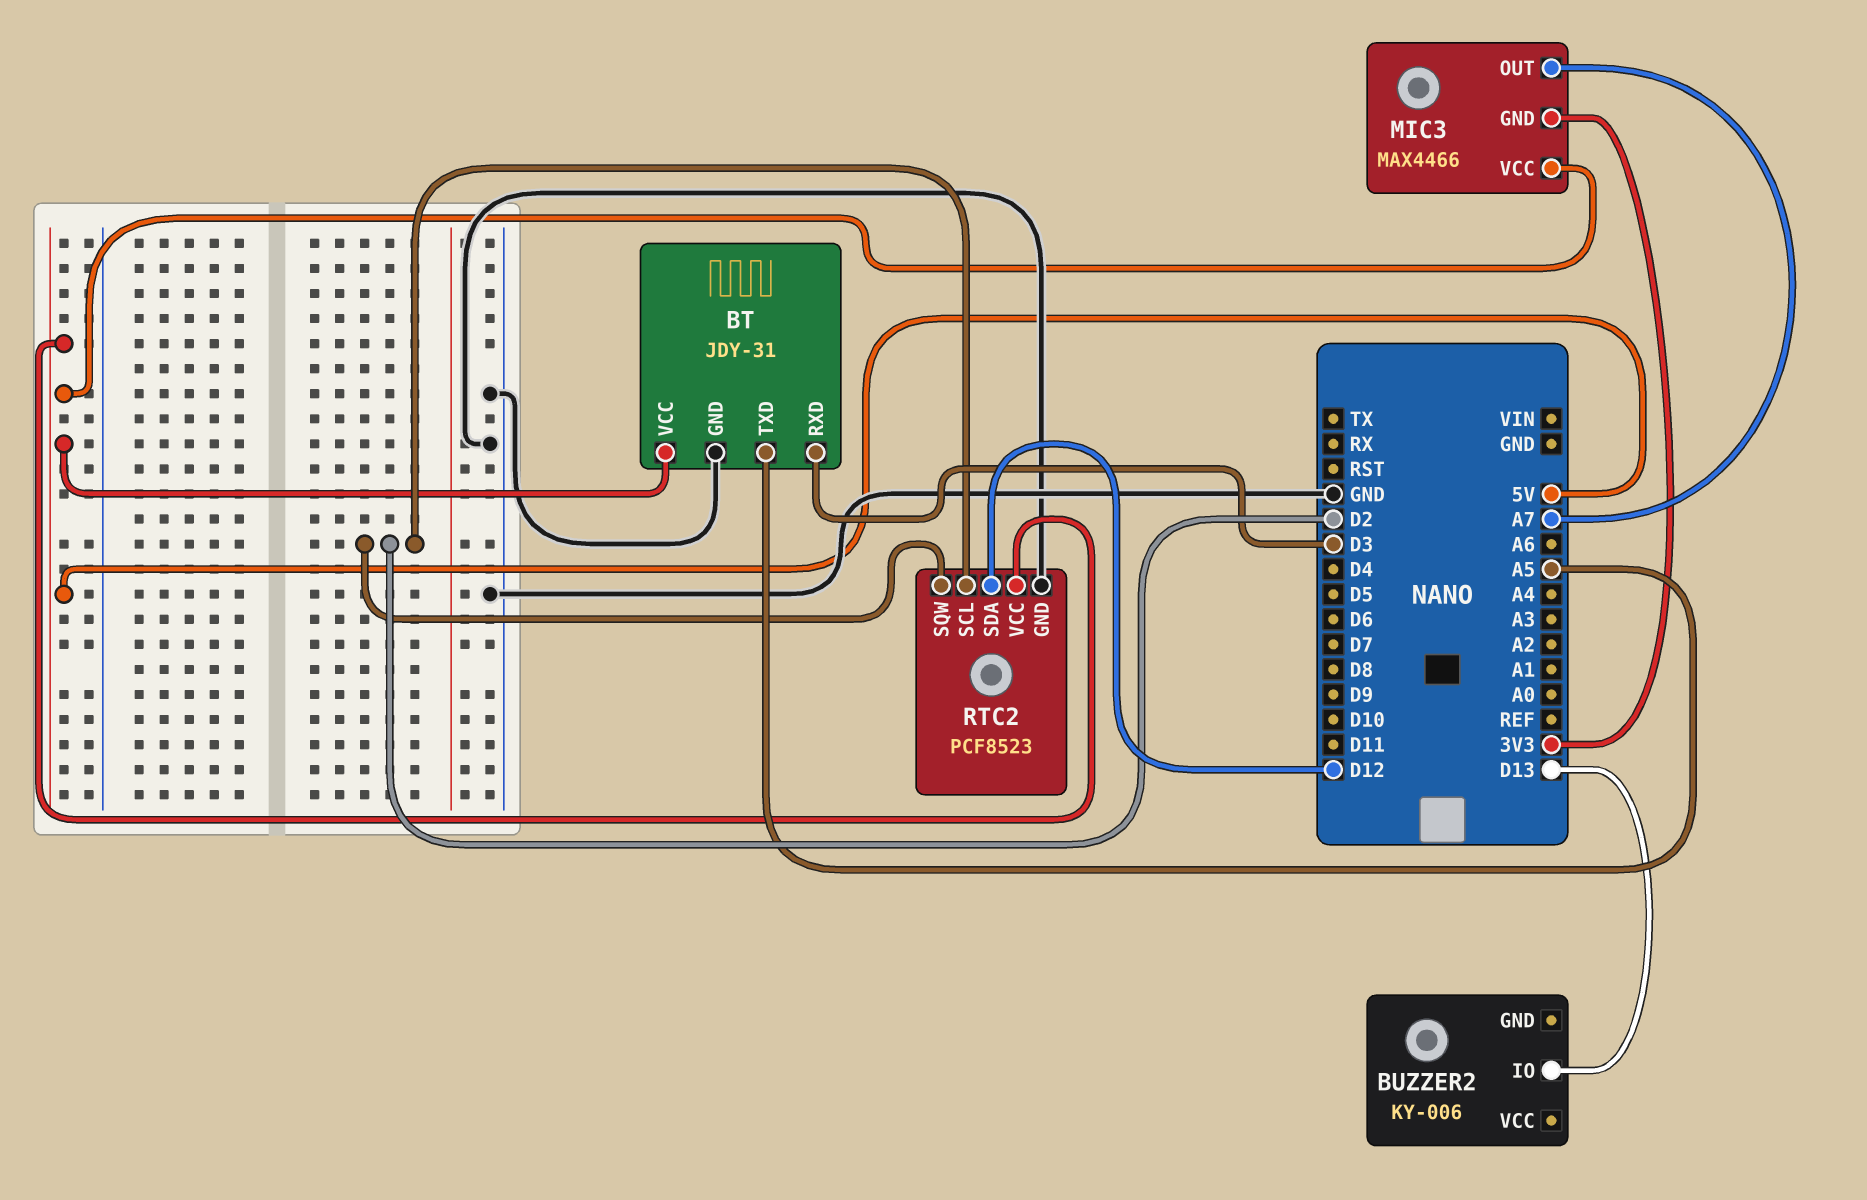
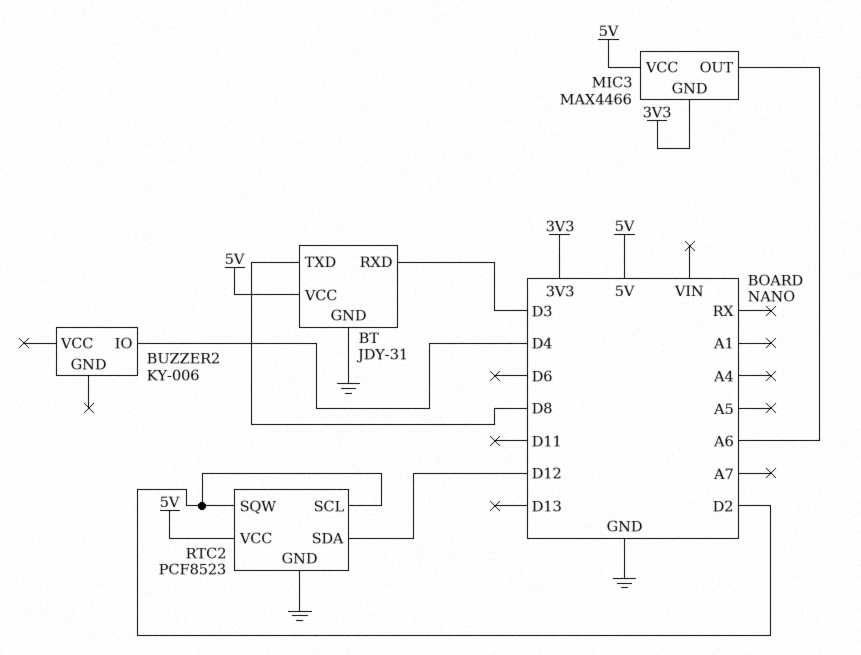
BT pin TXD: A5 -> D8
BUZZER2 pin IO: D13 -> D4
MIC3 pin OUT: A7 -> A6

